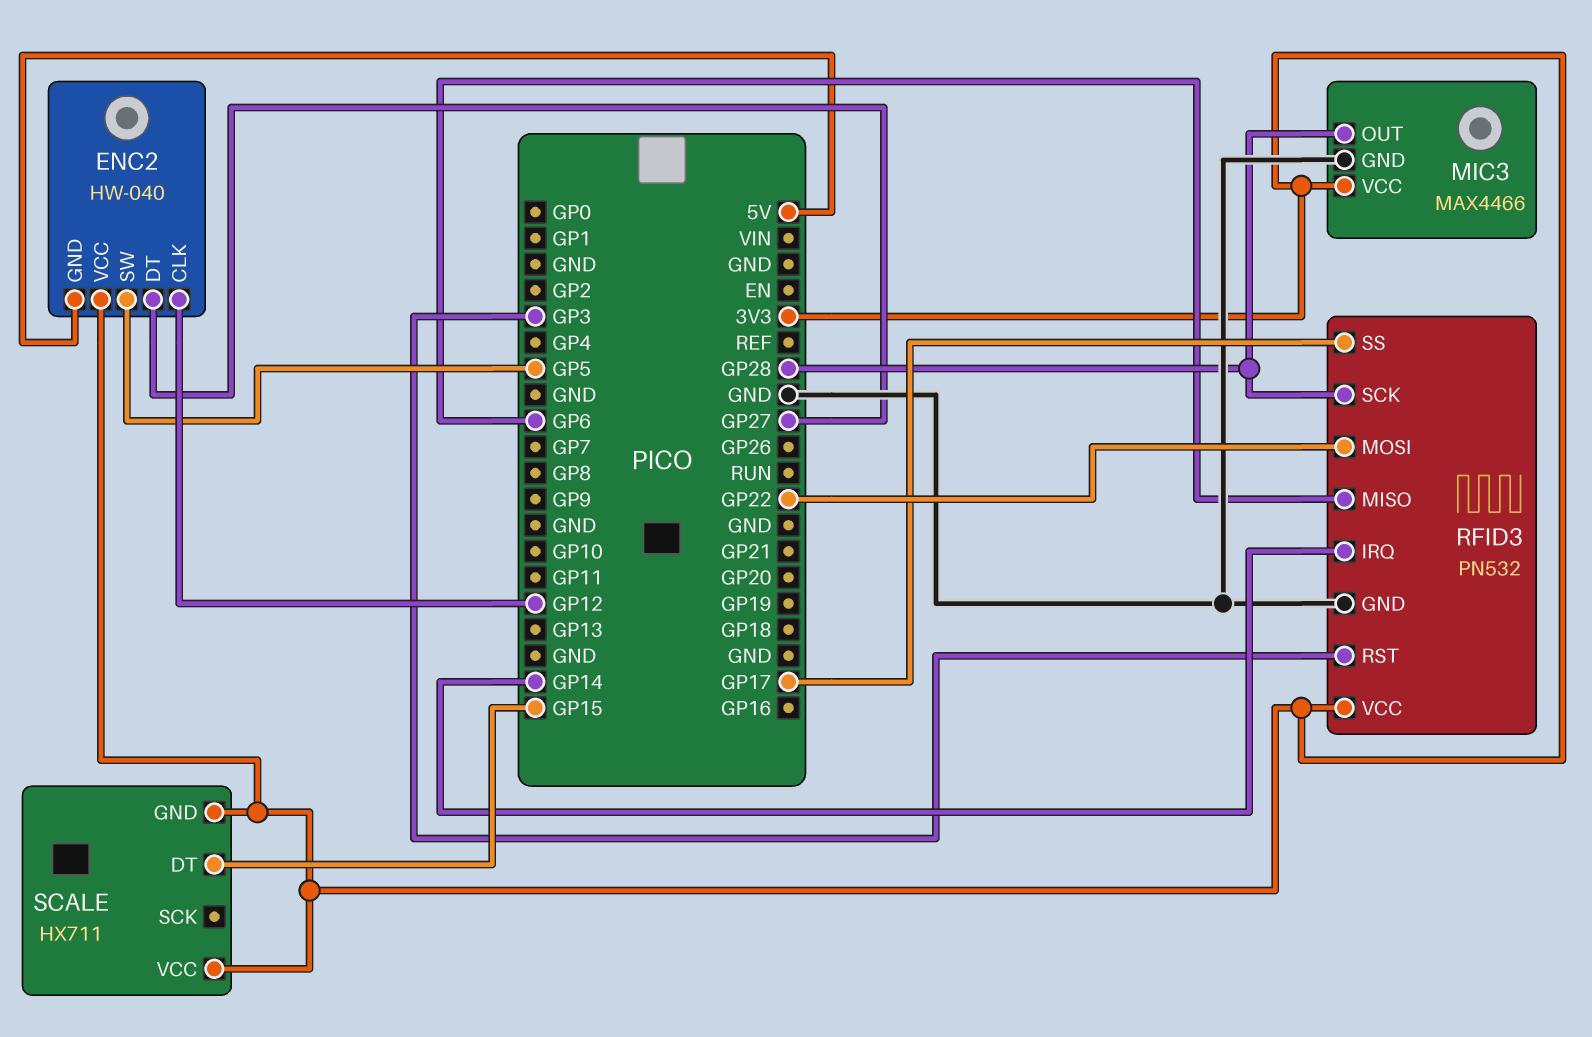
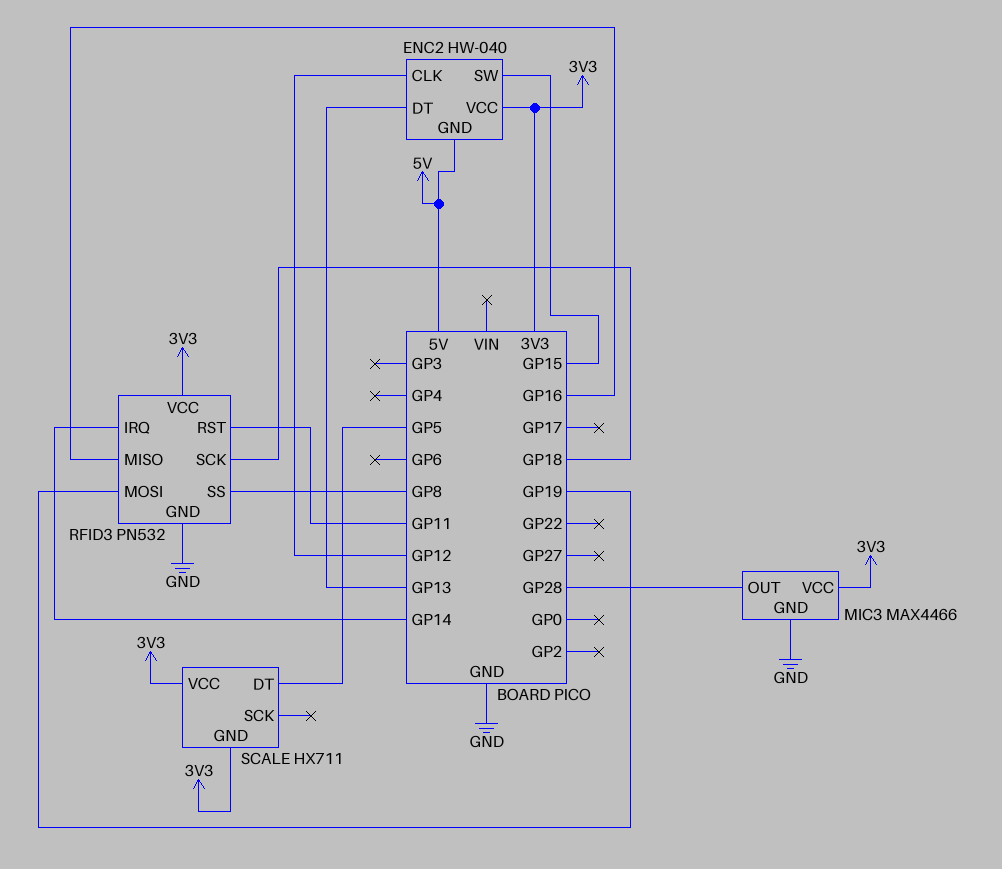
ENC2 pin DT: GP27 -> GP13
ENC2 pin SW: GP5 -> GP15
RFID3 pin MISO: GP6 -> GP16
RFID3 pin MOSI: GP22 -> GP19
RFID3 pin RST: GP3 -> GP11
RFID3 pin SCK: GP28 -> GP18
RFID3 pin SS: GP17 -> GP8
SCALE pin DT: GP15 -> GP5

